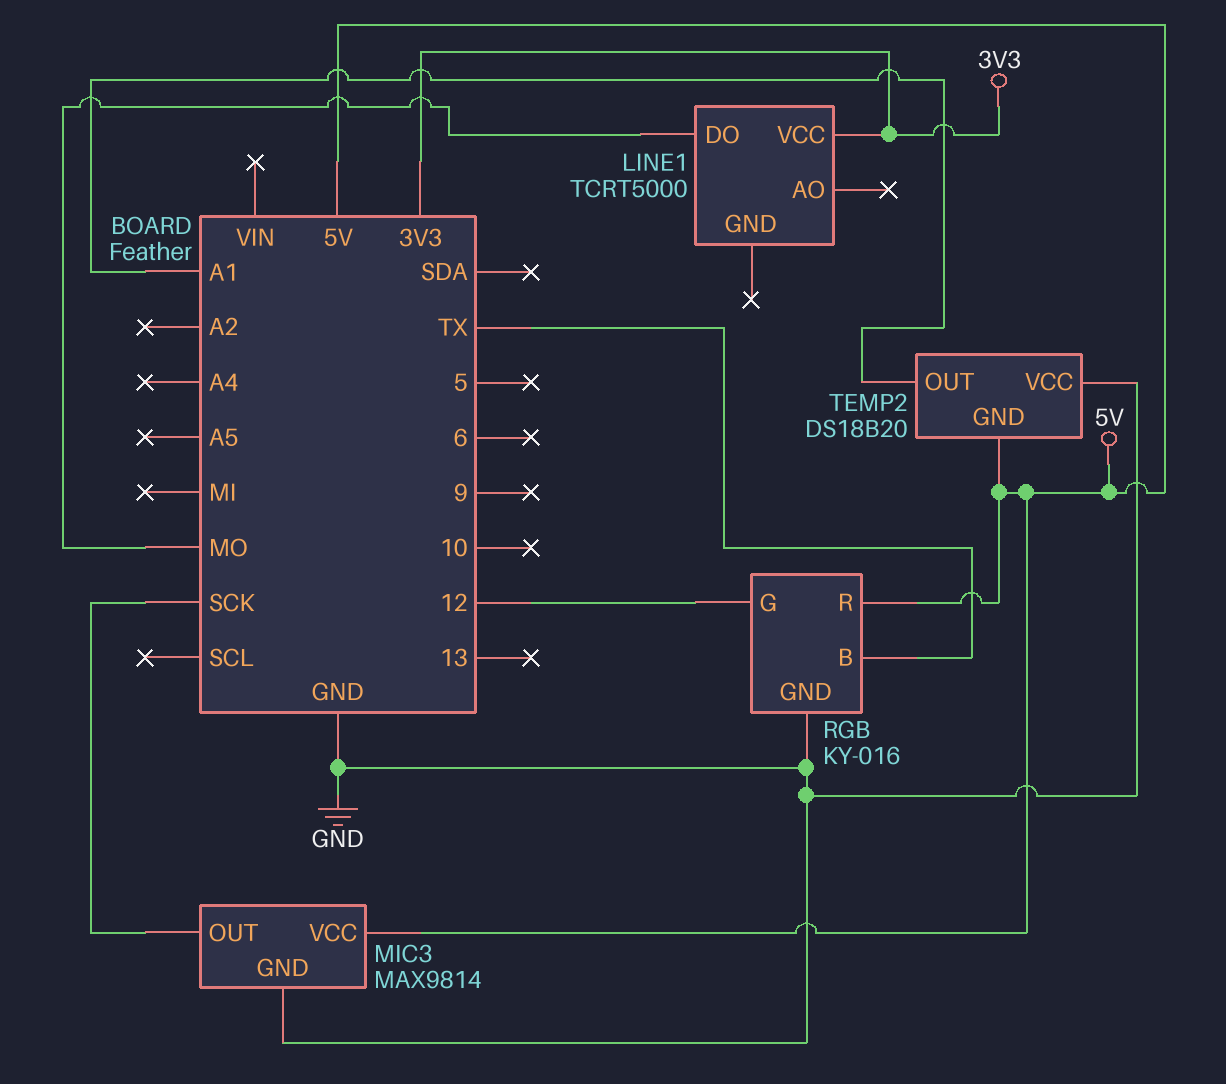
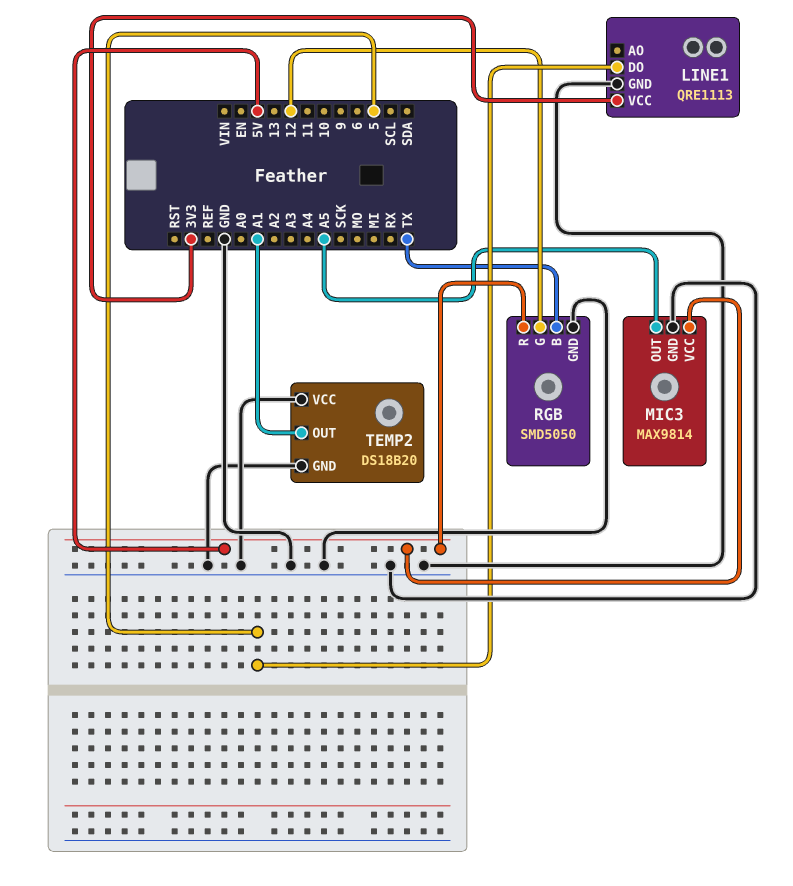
LINE1: TCRT5000 -> QRE1113
LINE1 pin DO: MO -> 5
LINE1 pin GND: none -> GND
MIC3 pin OUT: SCK -> A5
RGB: KY-016 -> SMD5050
TEMP2 pin GND: 5V -> GND

